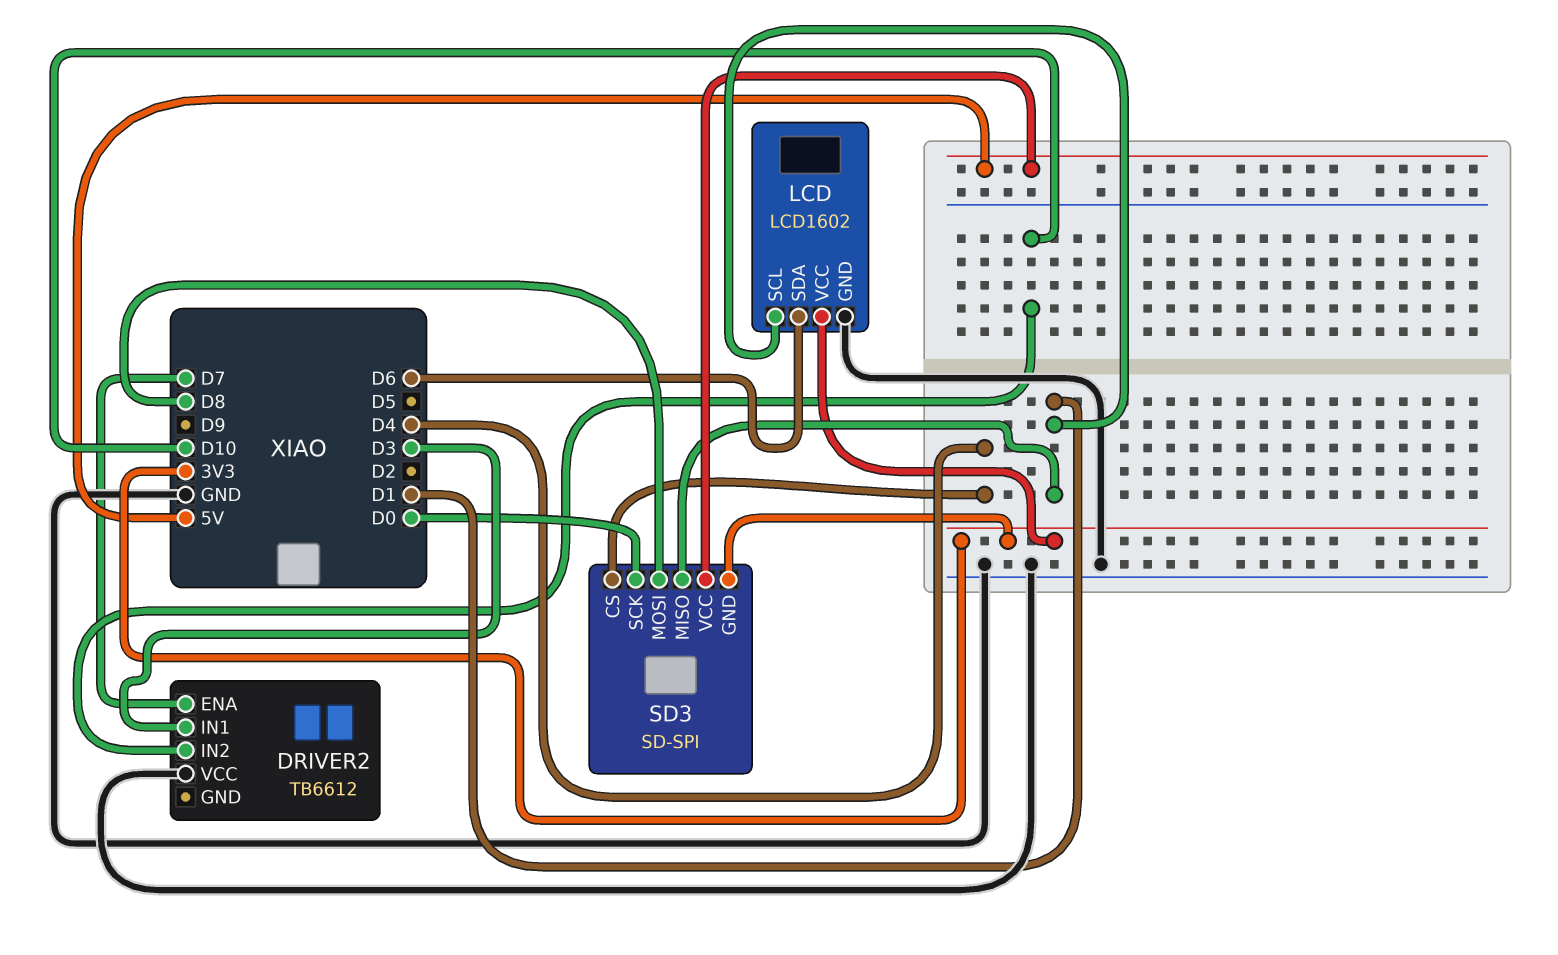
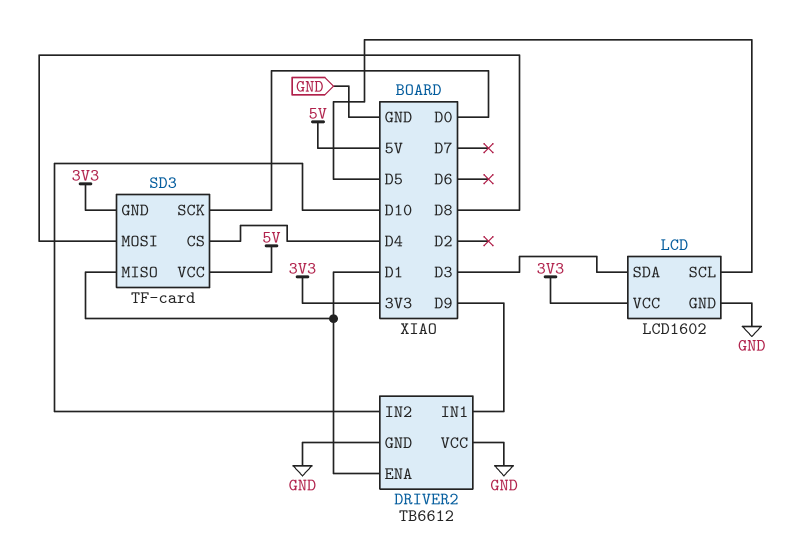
DRIVER2 pin ENA: D7 -> D1
DRIVER2 pin GND: none -> GND
DRIVER2 pin IN1: D3 -> D9
LCD pin SCL: D1 -> D5
LCD pin SDA: D6 -> D3
SD3: SD-SPI -> TF-card

